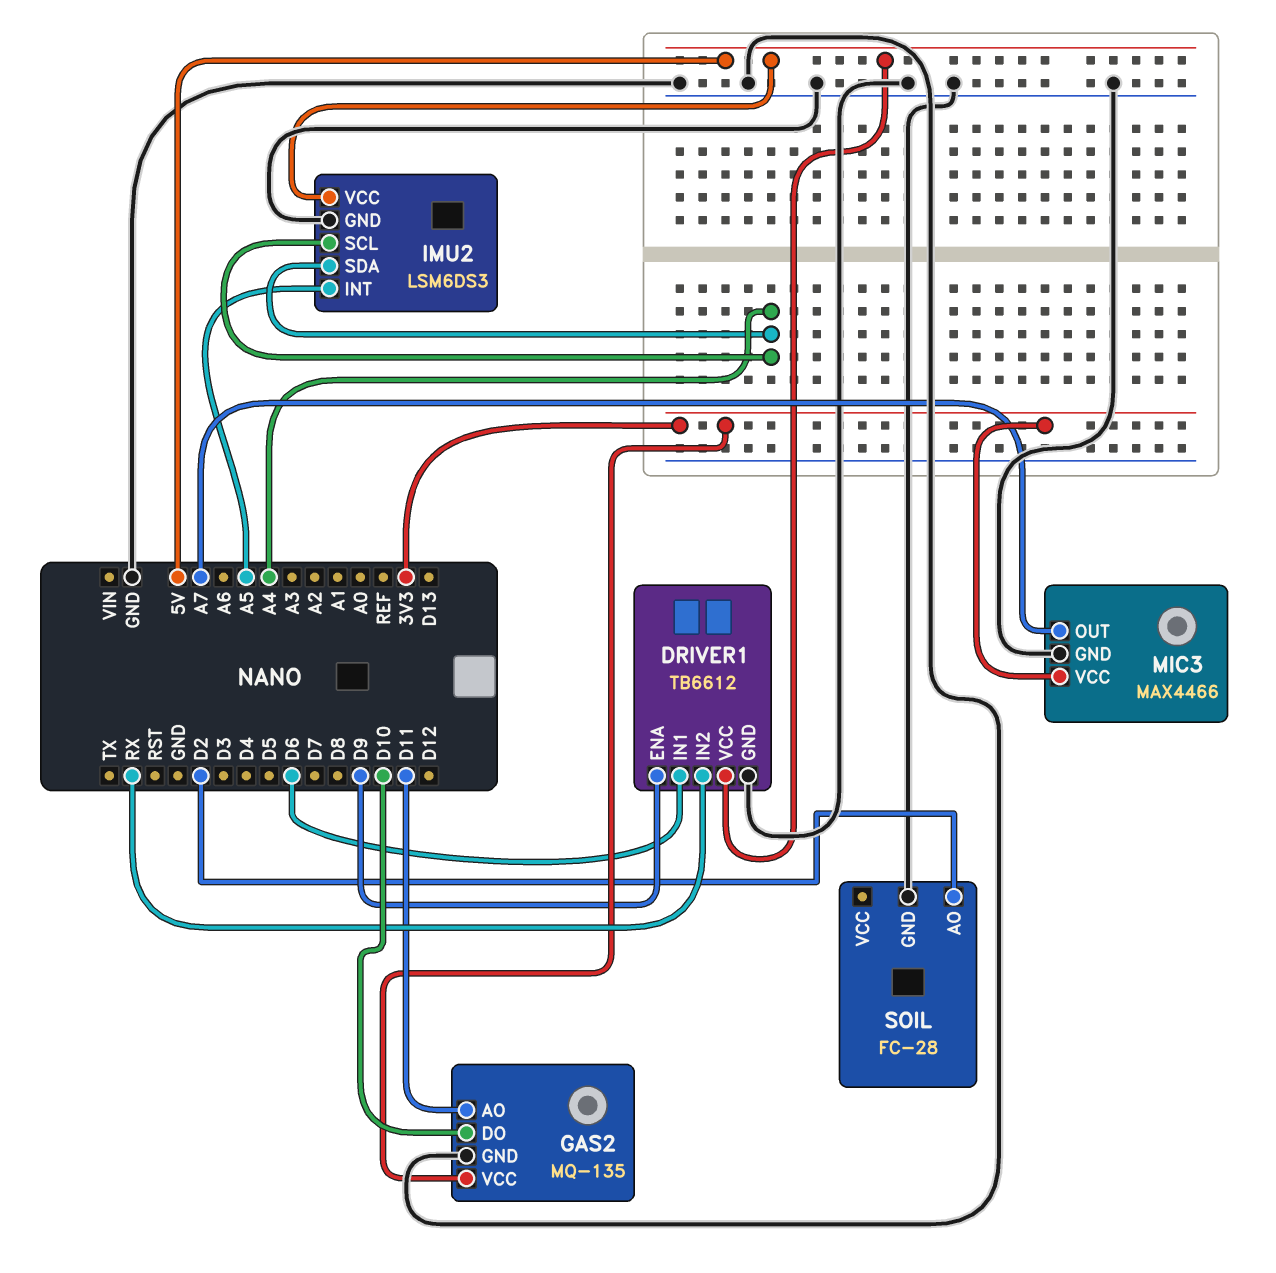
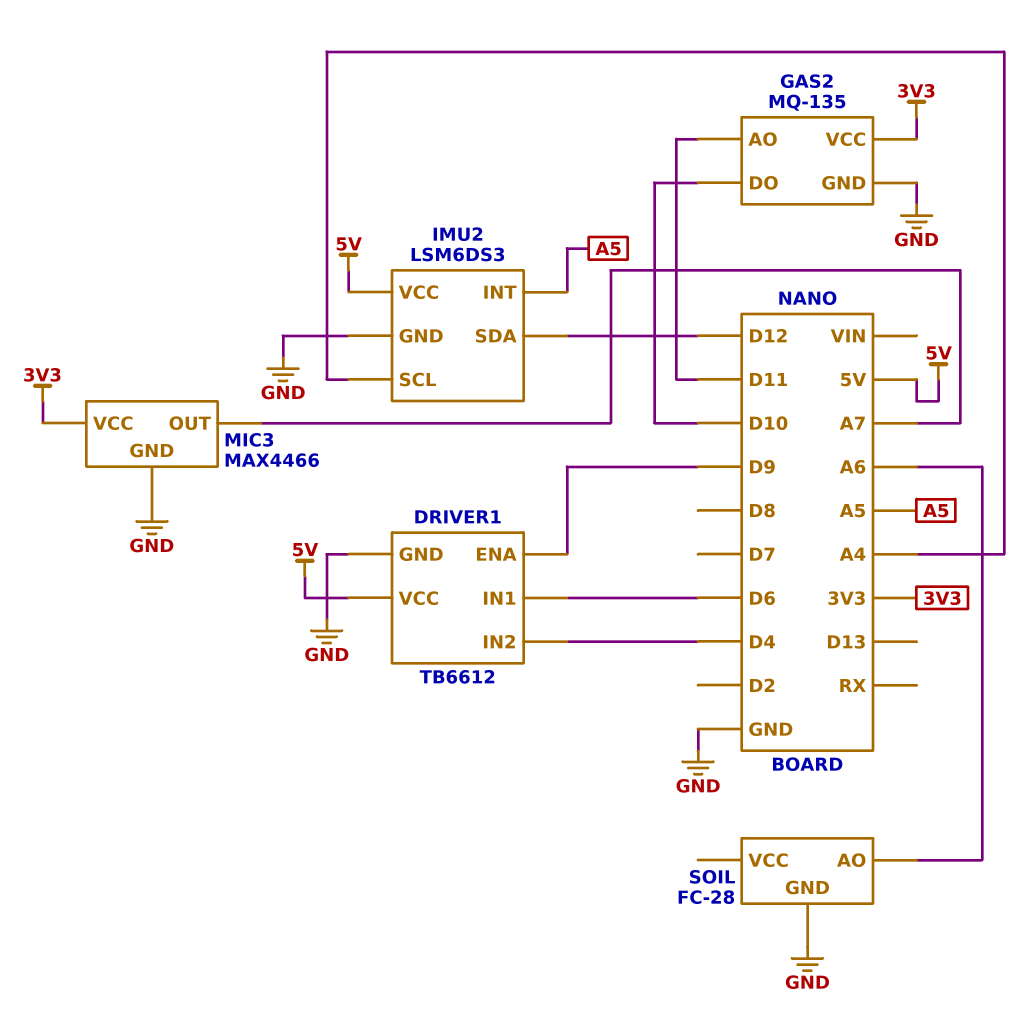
DRIVER1 pin IN2: RX -> D4
IMU2 pin SDA: A4 -> D12
SOIL pin AO: D2 -> A6

